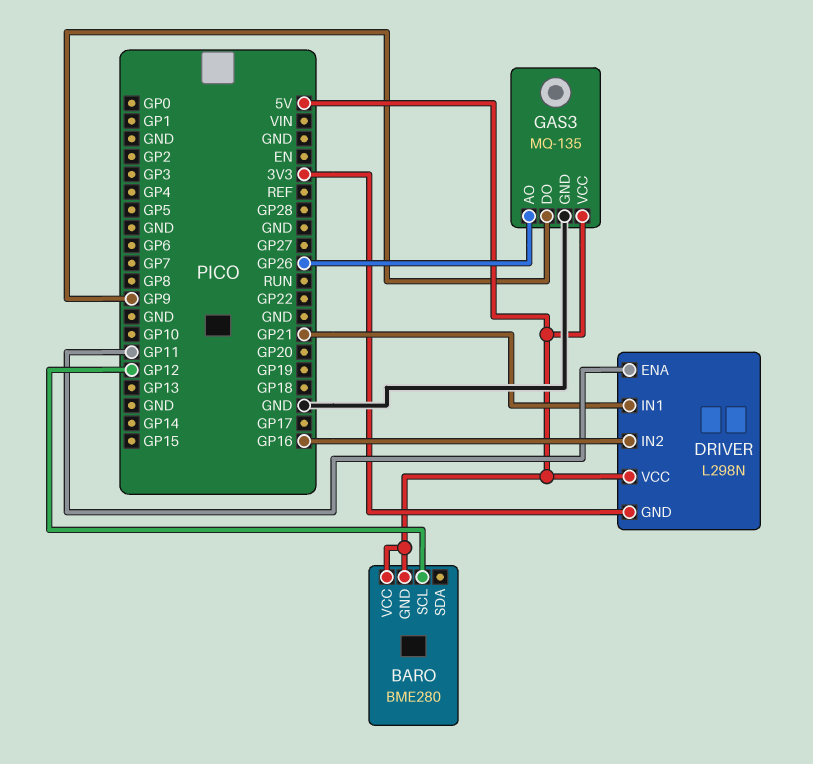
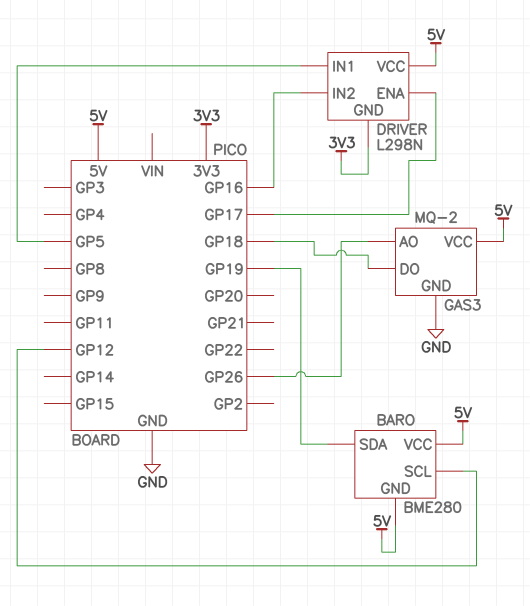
BARO pin SDA: none -> GP19
DRIVER pin ENA: GP11 -> GP17
DRIVER pin IN1: GP21 -> GP5
GAS3: MQ-135 -> MQ-2
GAS3 pin DO: GP9 -> GP18

